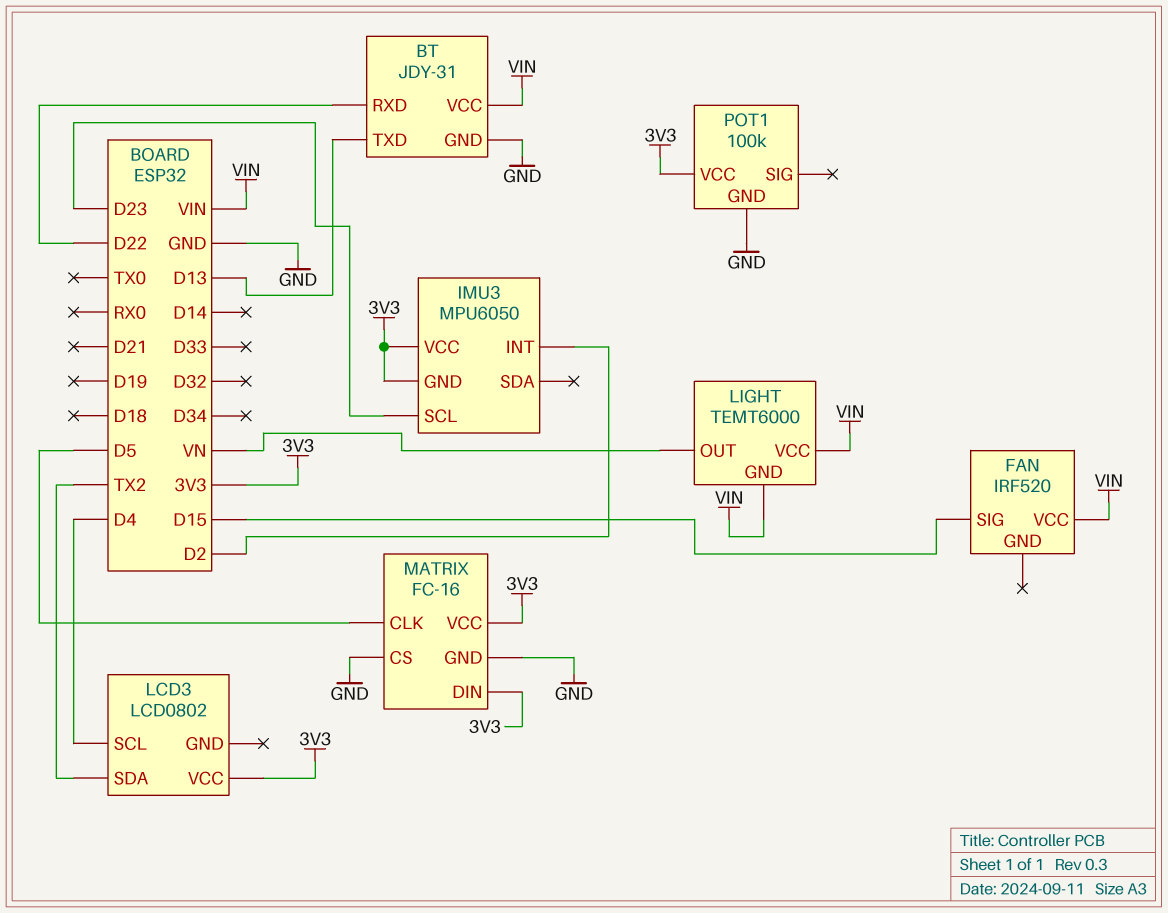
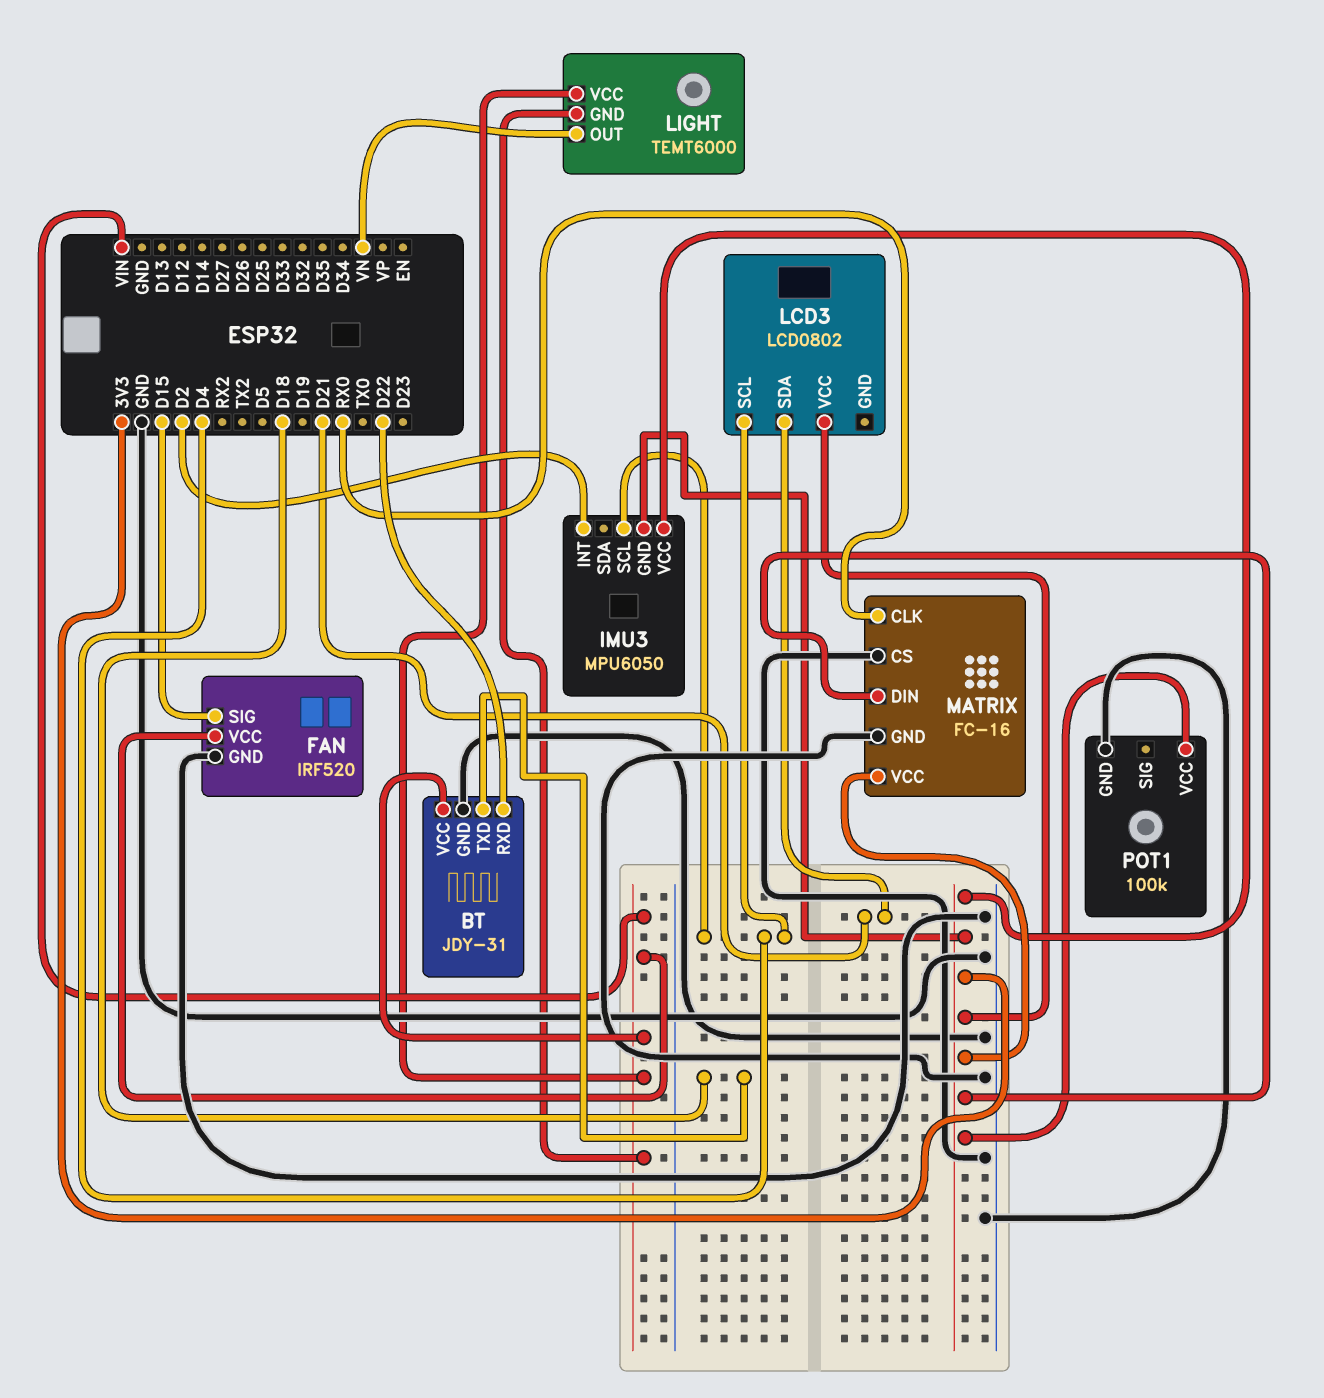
BT pin TXD: D13 -> D18
FAN pin GND: none -> GND
IMU3 pin SCL: D23 -> D4
LCD3 pin SDA: TX2 -> D21
MATRIX pin CLK: D5 -> RX0

